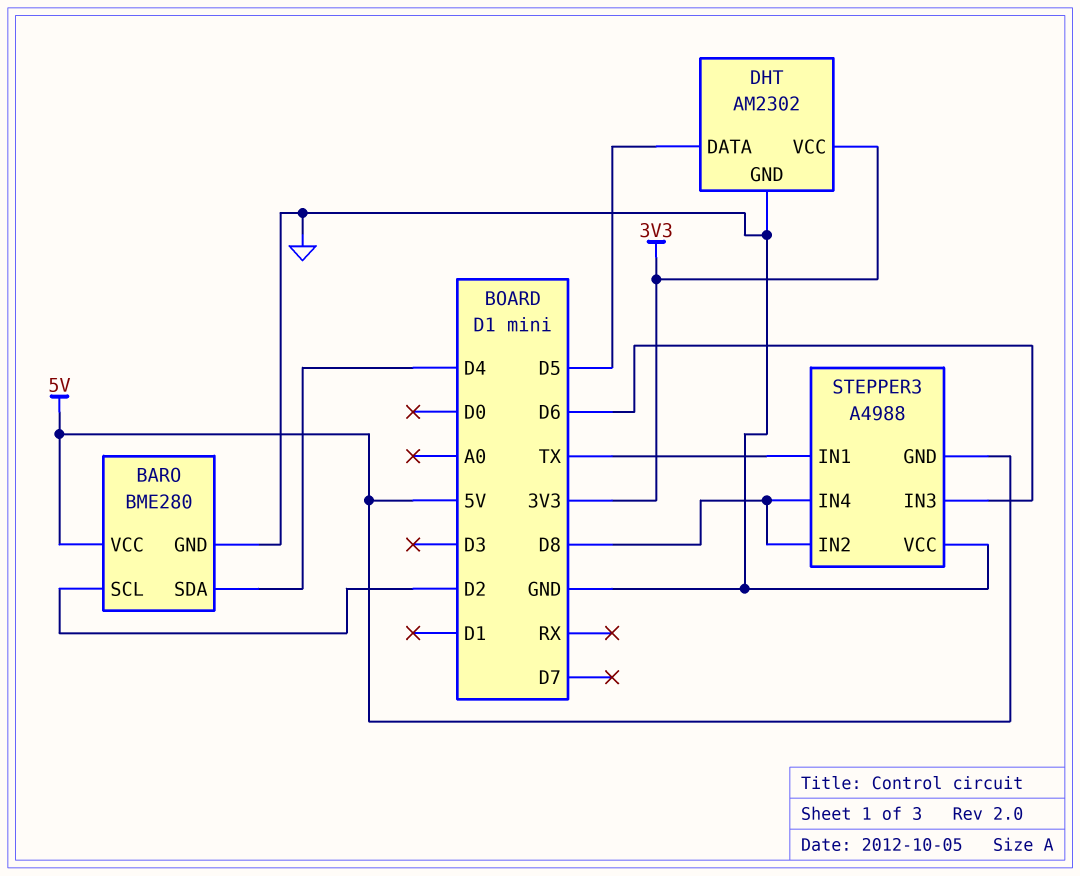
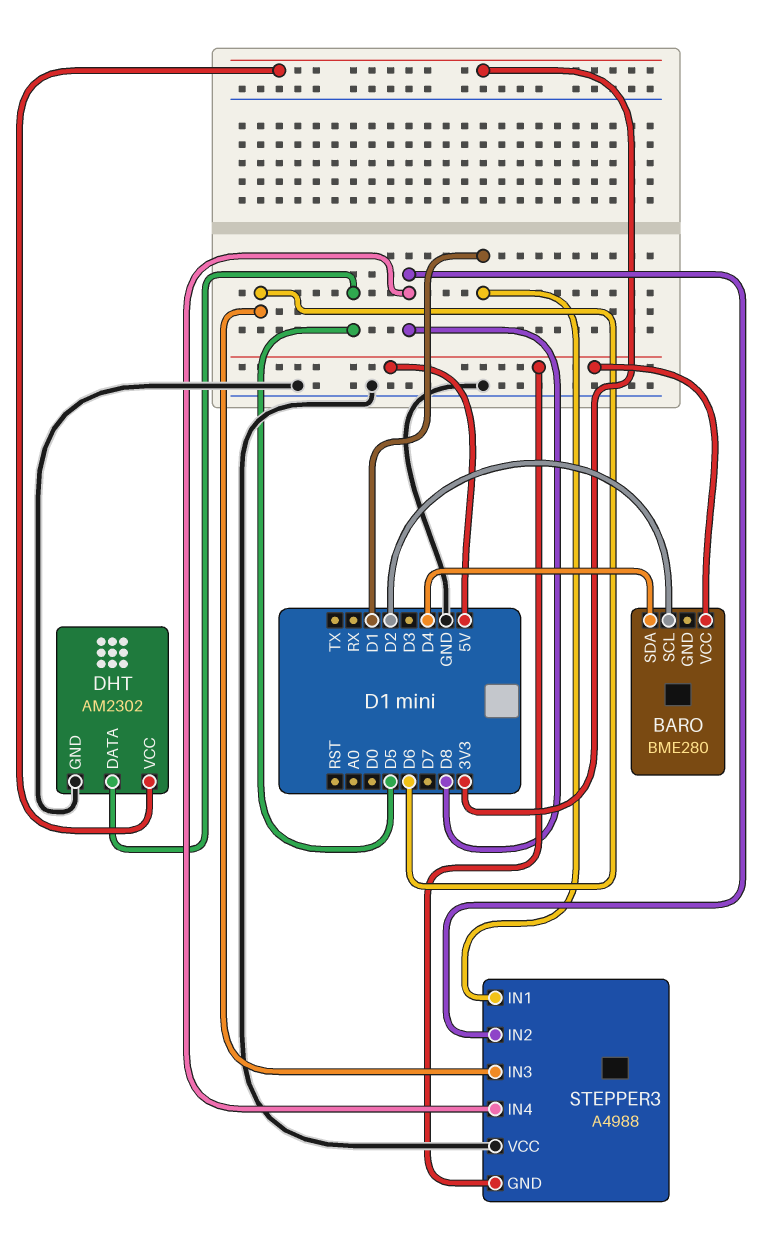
BARO pin GND: GND -> none
STEPPER3 pin IN1: TX -> D1

